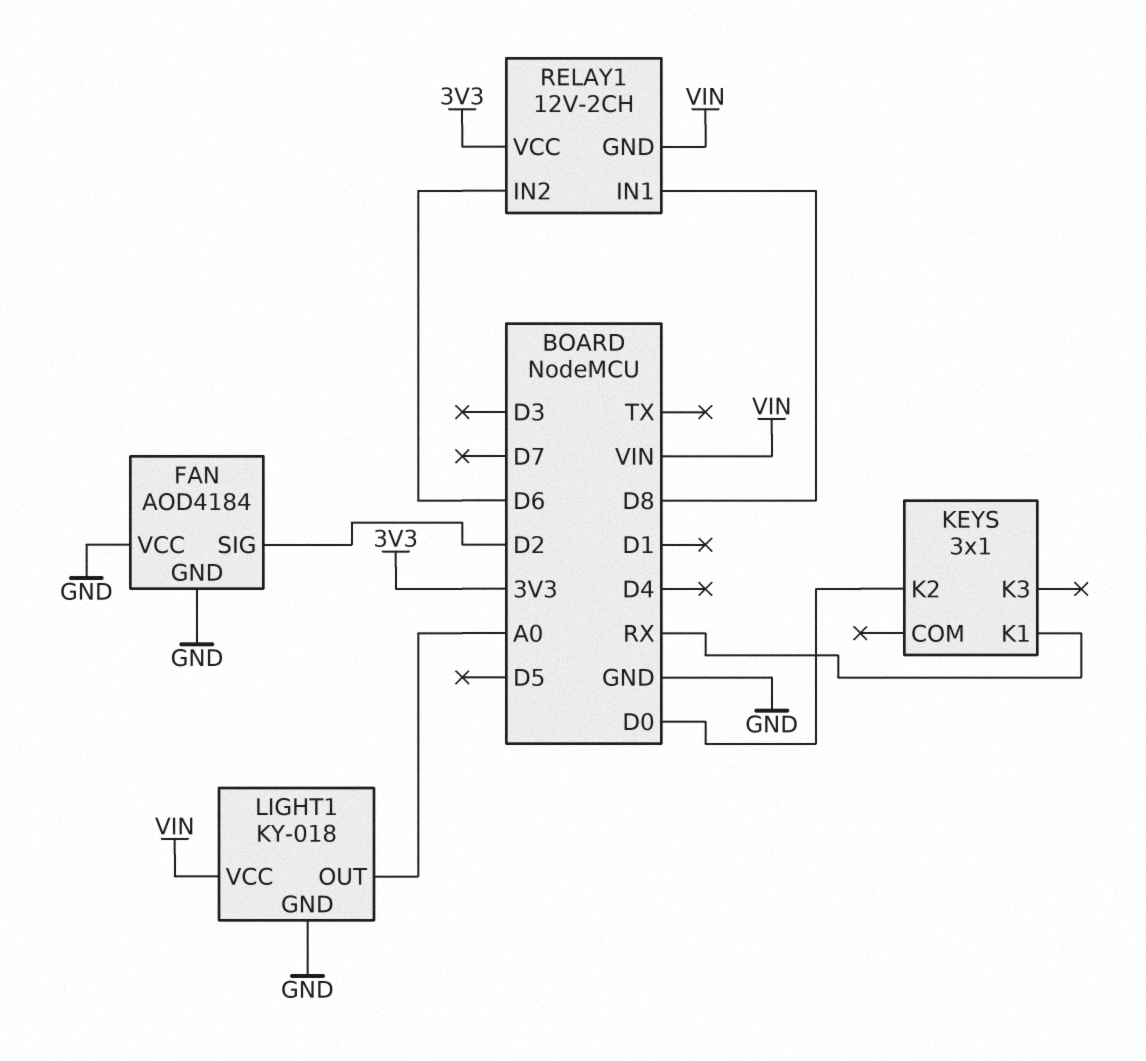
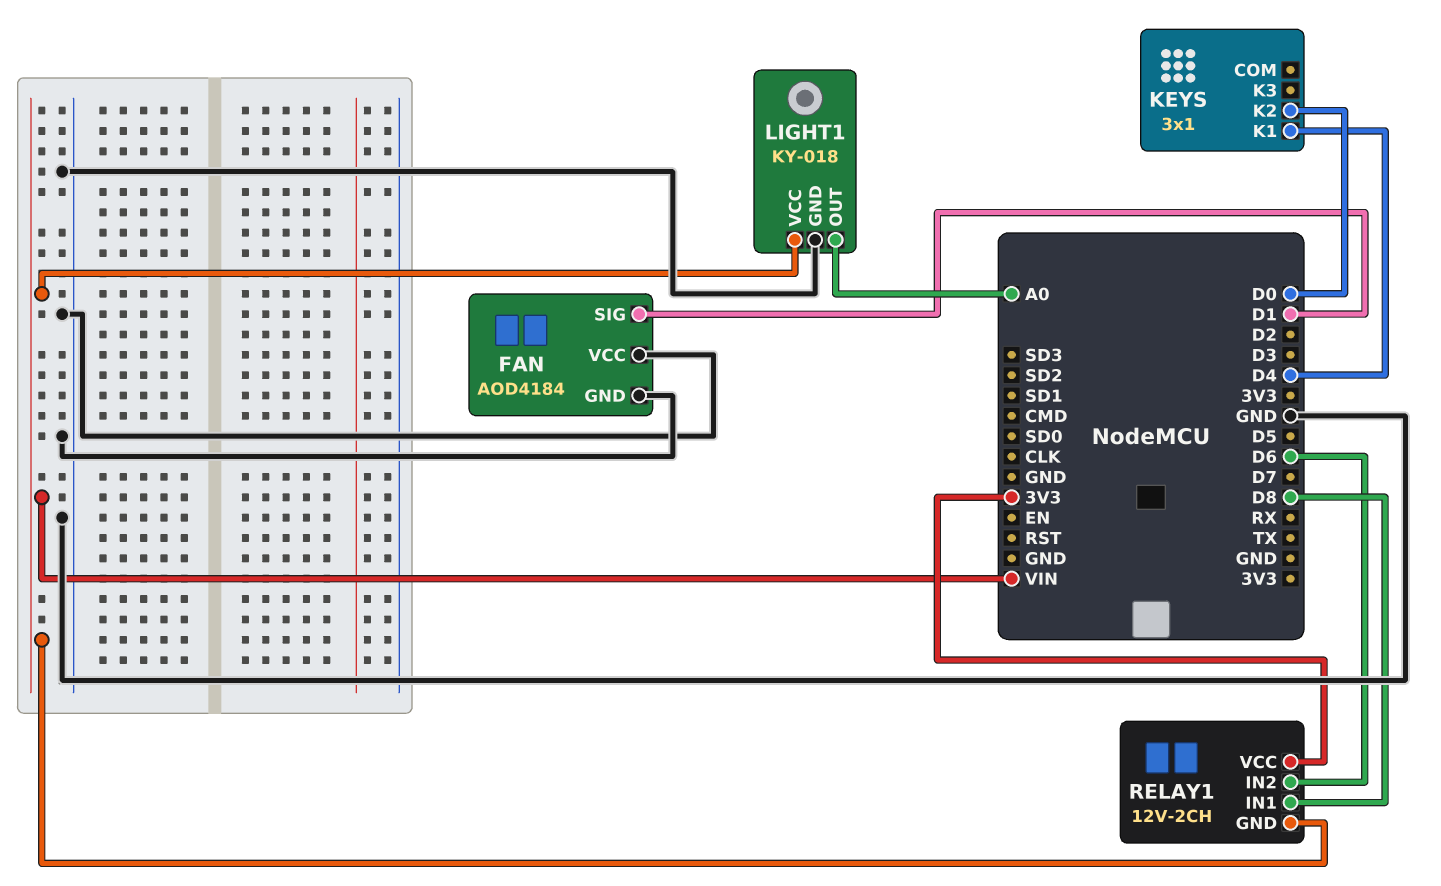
FAN pin SIG: D2 -> D1
KEYS pin K1: RX -> D4

